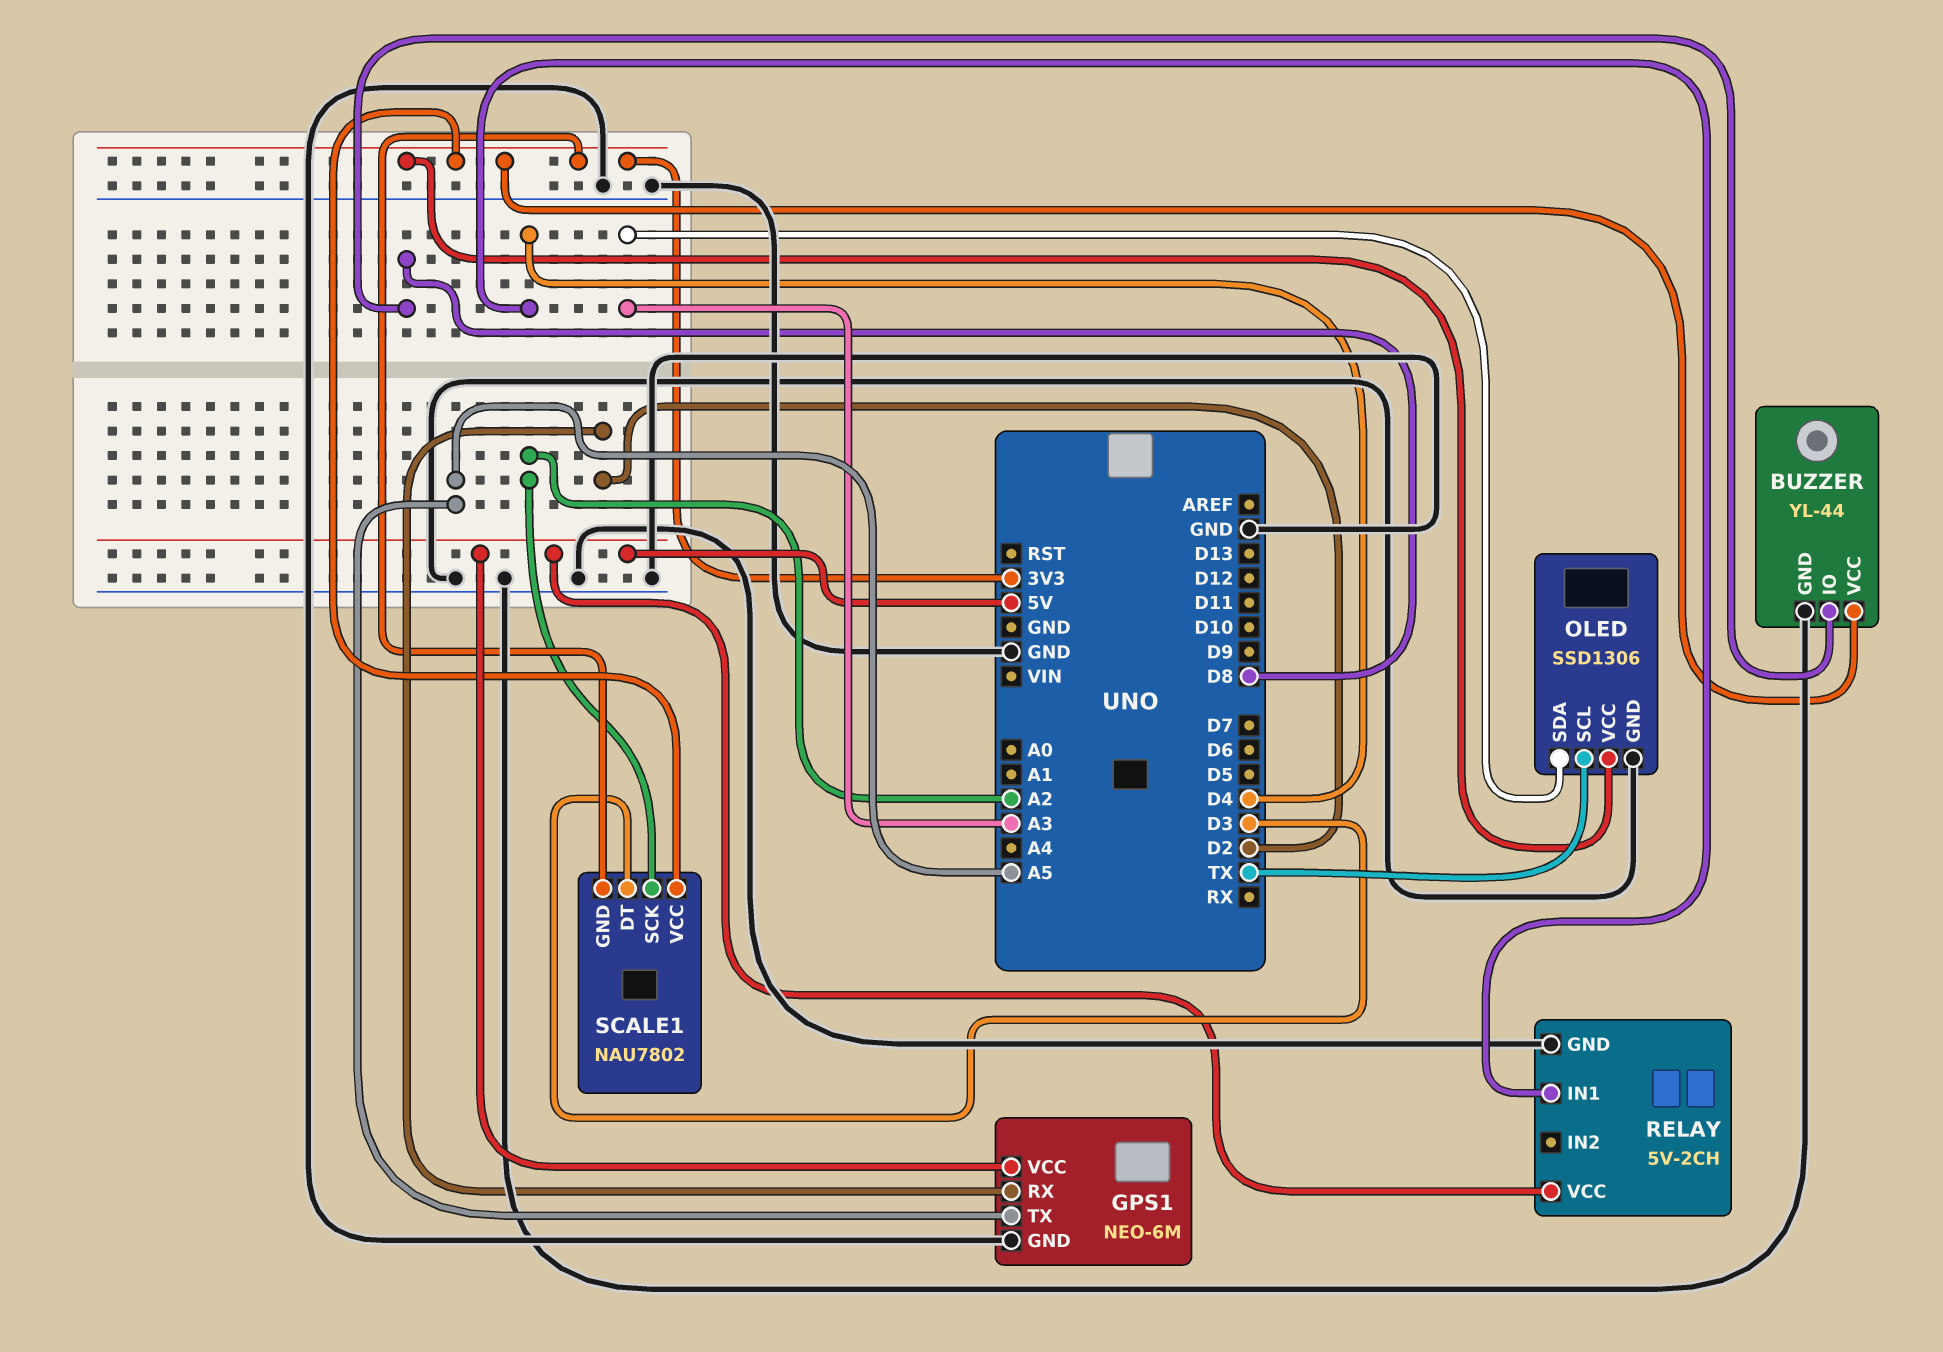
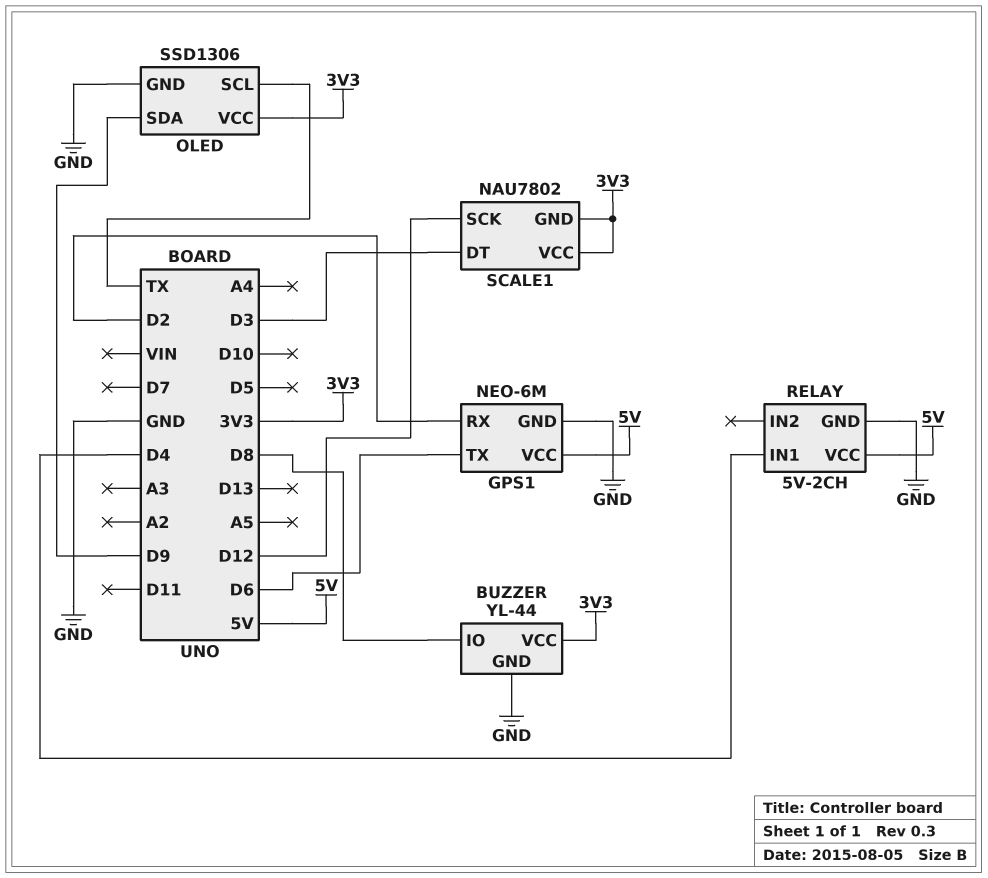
GPS1 pin TX: A5 -> D6
OLED pin SDA: A3 -> D9
SCALE1 pin SCK: A2 -> D12

